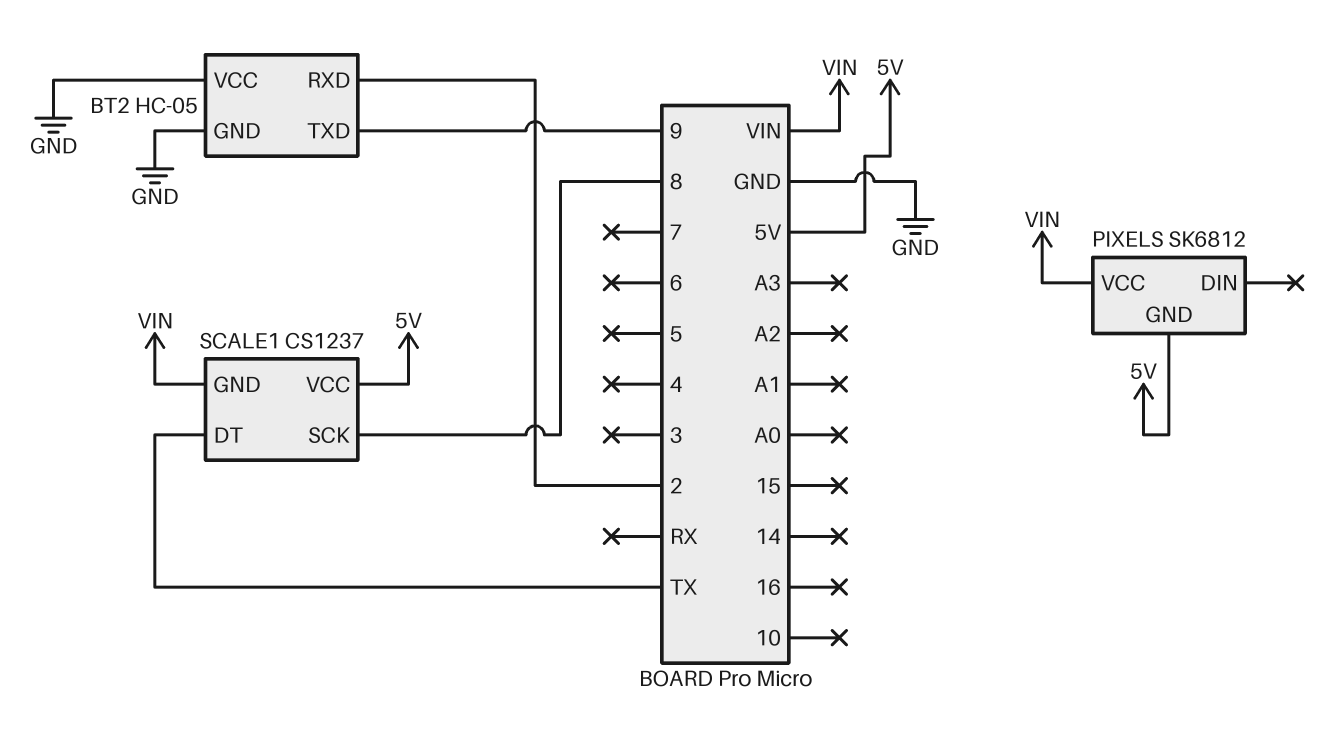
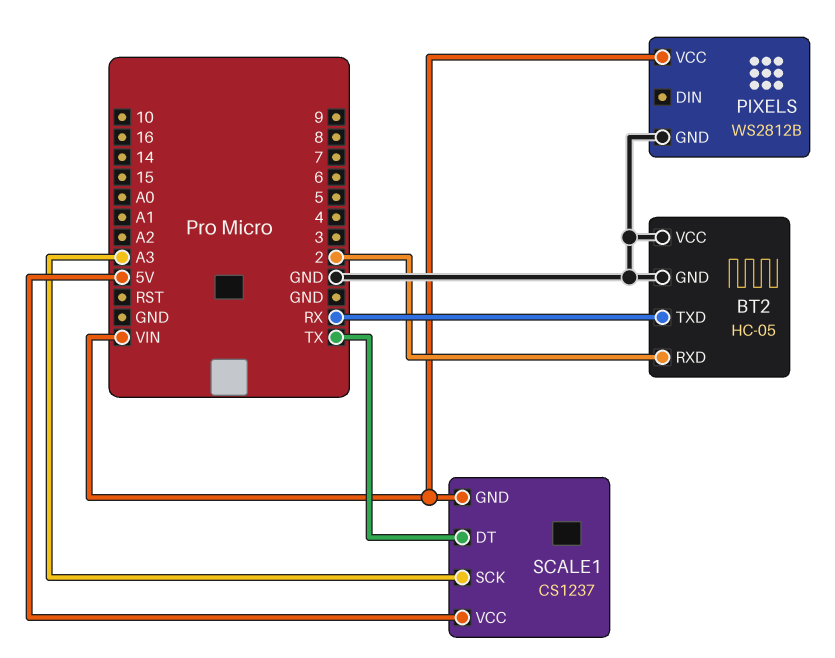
BT2 pin TXD: 9 -> RX
PIXELS: SK6812 -> WS2812B
PIXELS pin GND: 5V -> GND
SCALE1 pin SCK: 8 -> A3

